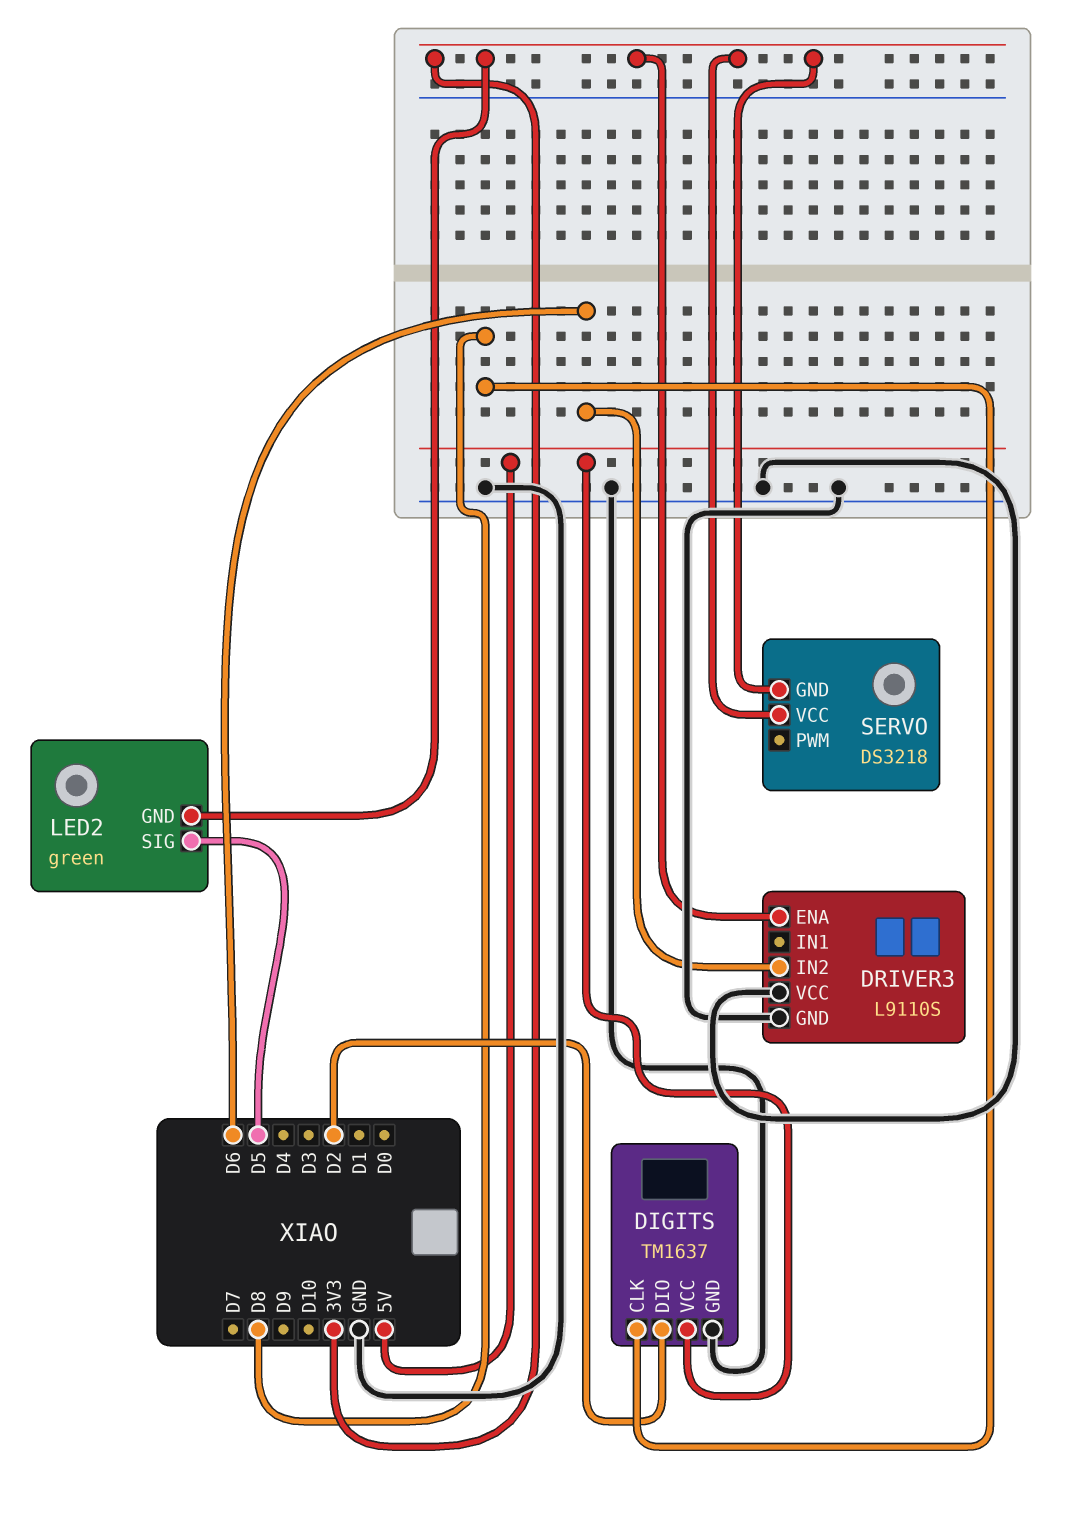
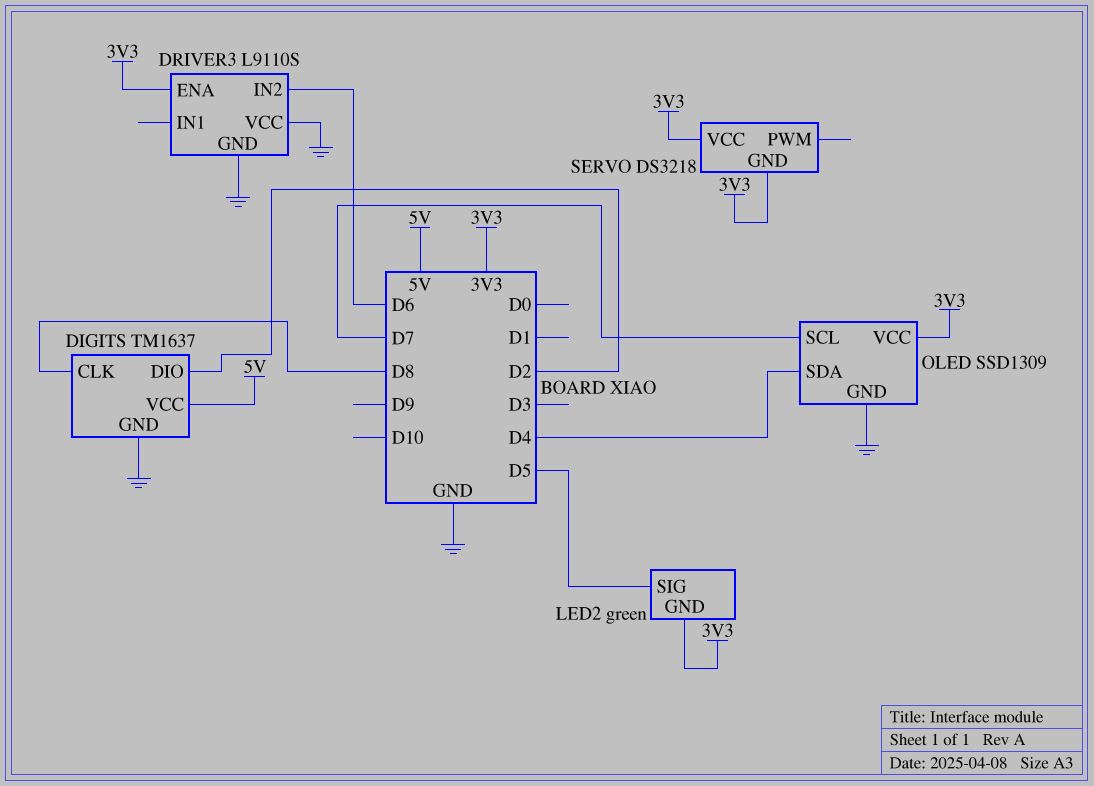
OLED: none -> SSD1309
OLED pin GND: none -> GND
OLED pin SCL: none -> D7
OLED pin SDA: none -> D4
OLED pin VCC: none -> 3V3

